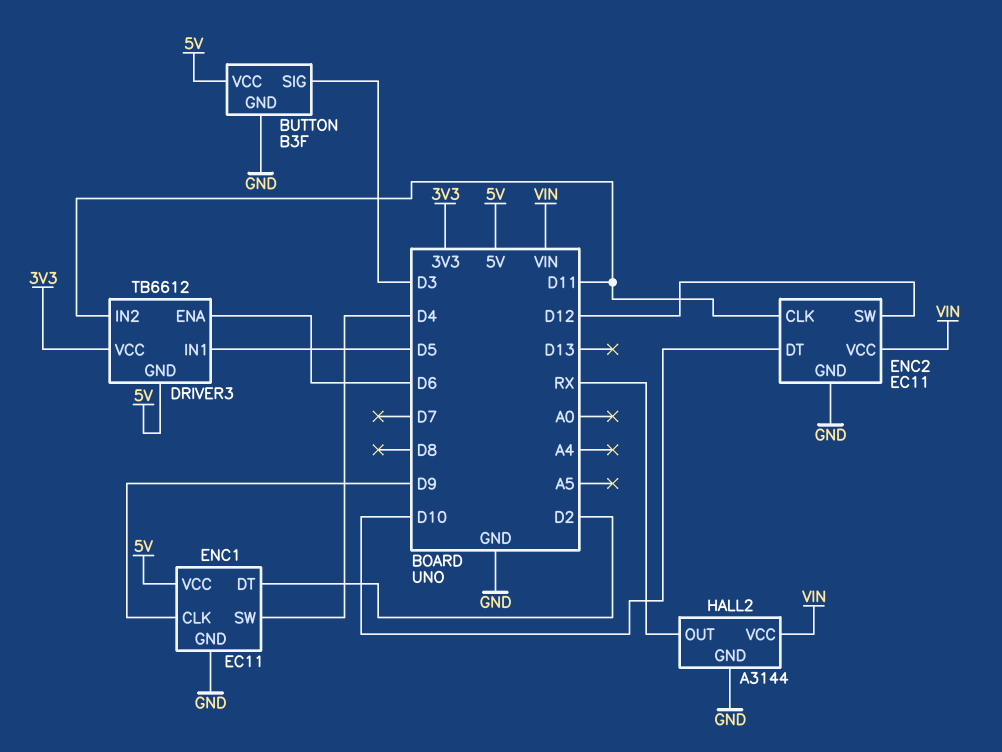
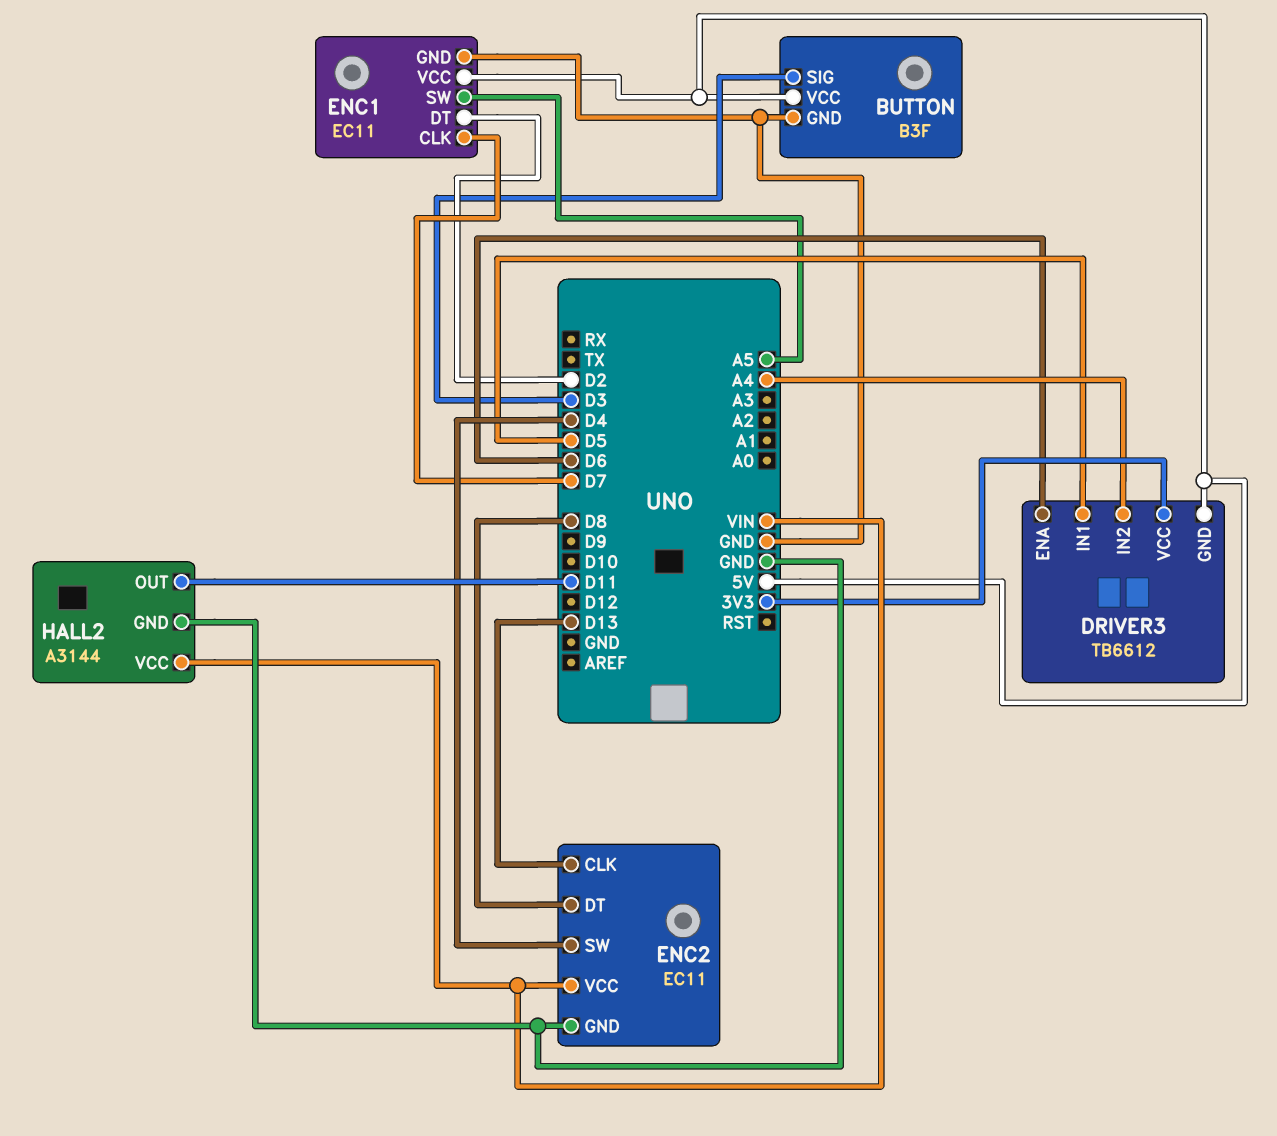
DRIVER3 pin IN2: D11 -> A4
ENC1 pin CLK: D9 -> D7
ENC1 pin SW: D4 -> A5
ENC2 pin CLK: D11 -> D13
ENC2 pin DT: D10 -> D8
ENC2 pin SW: D12 -> D4
HALL2 pin OUT: RX -> D11

